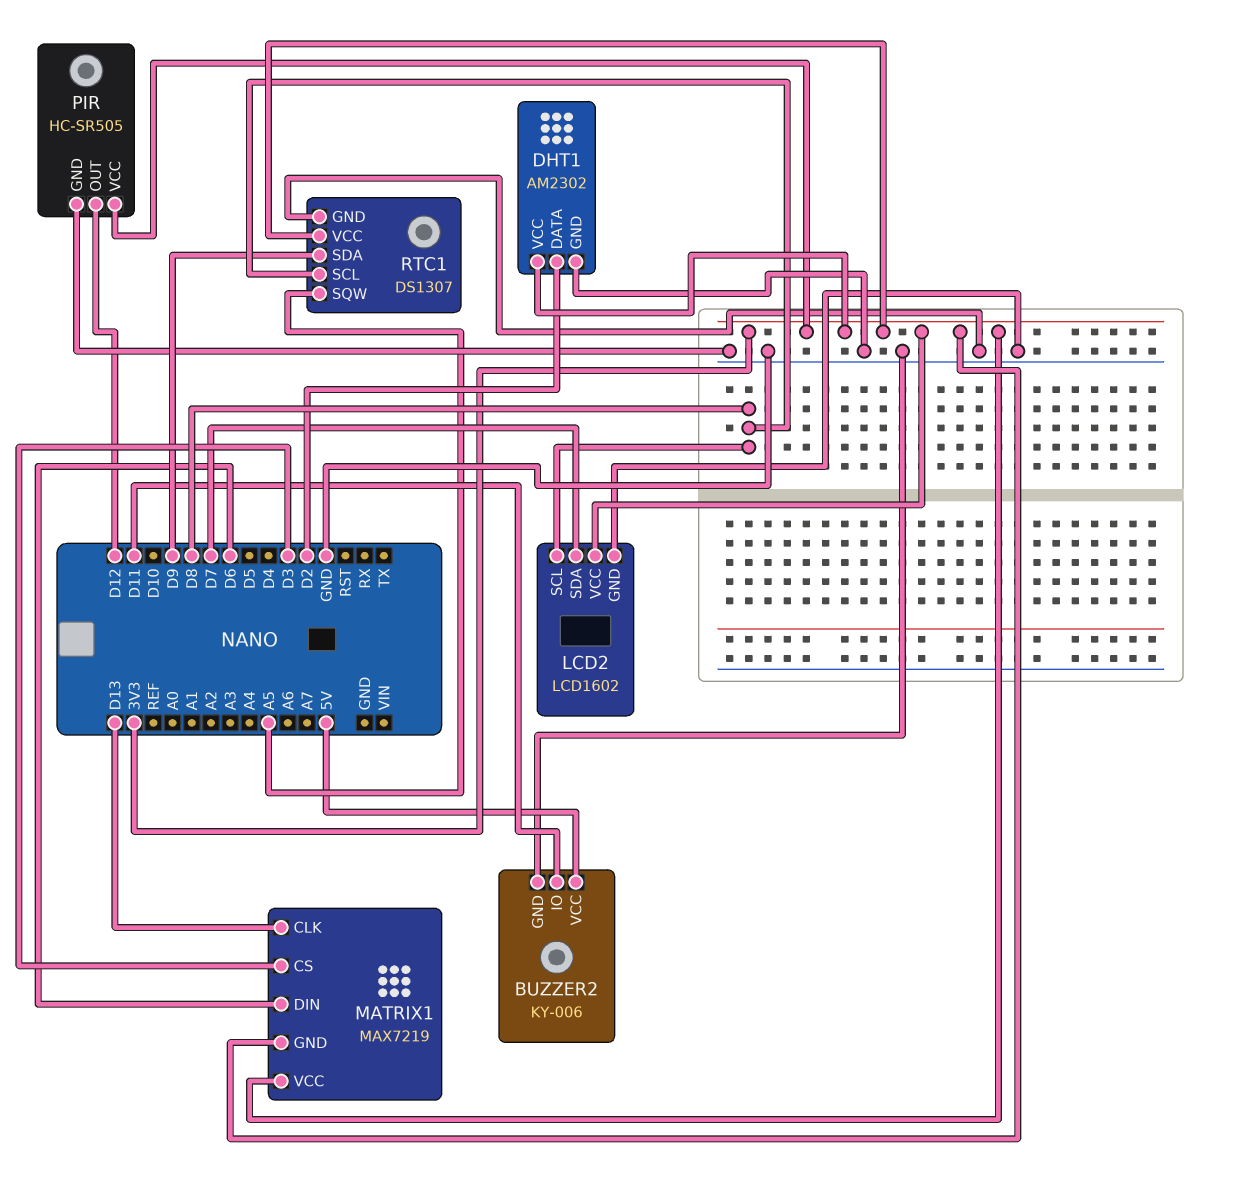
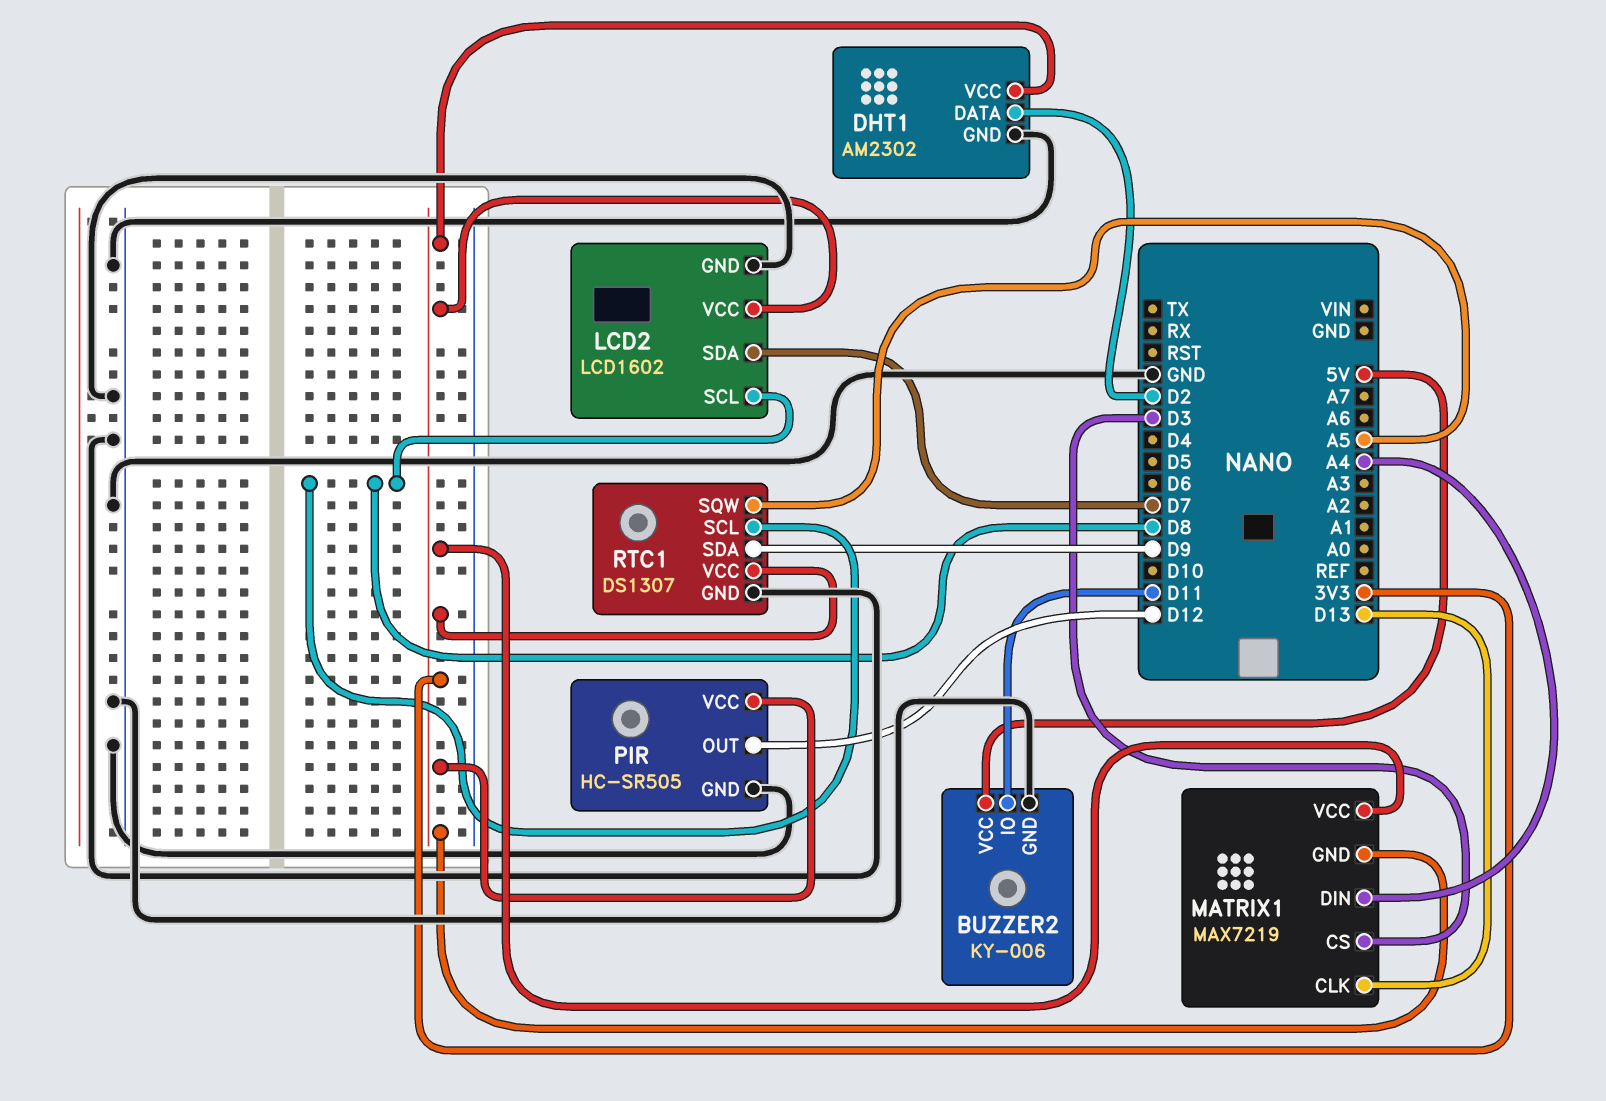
MATRIX1 pin DIN: D6 -> A4

